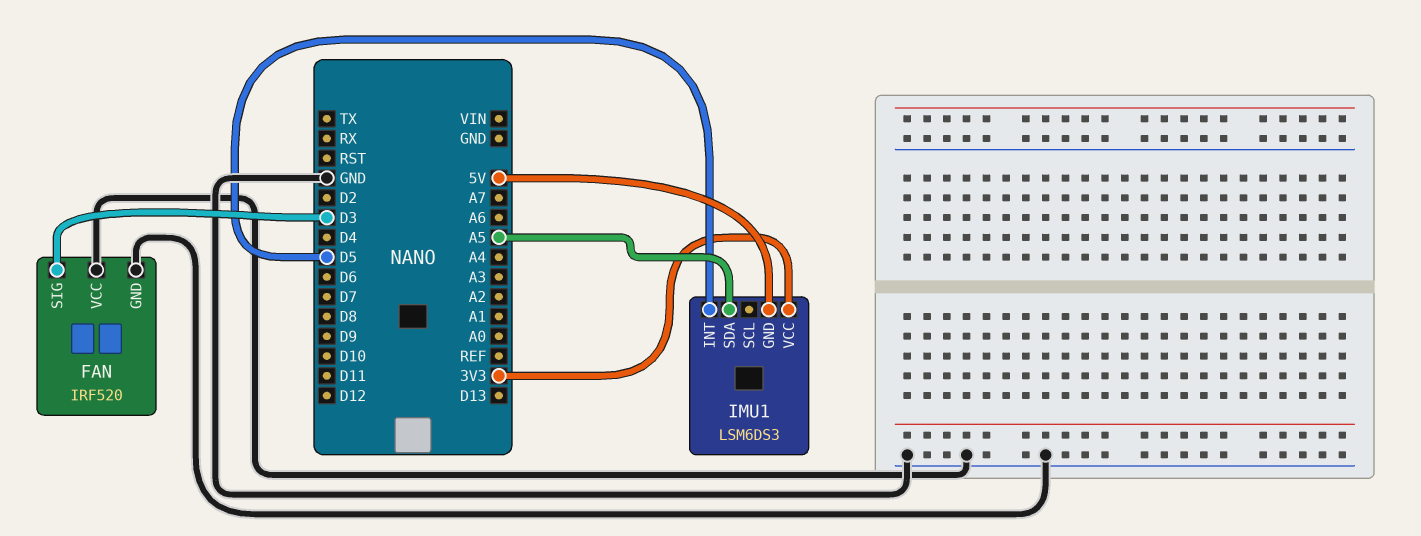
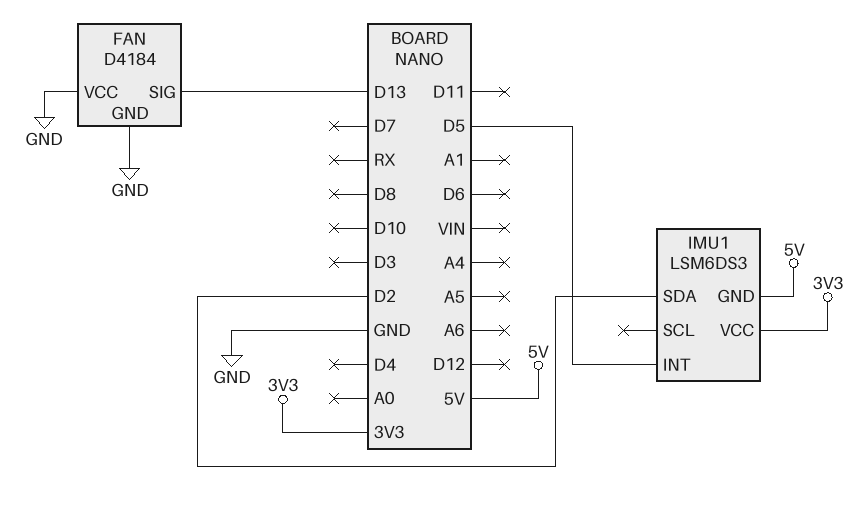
FAN: IRF520 -> D4184
FAN pin SIG: D3 -> D13
IMU1 pin SDA: A5 -> D2

